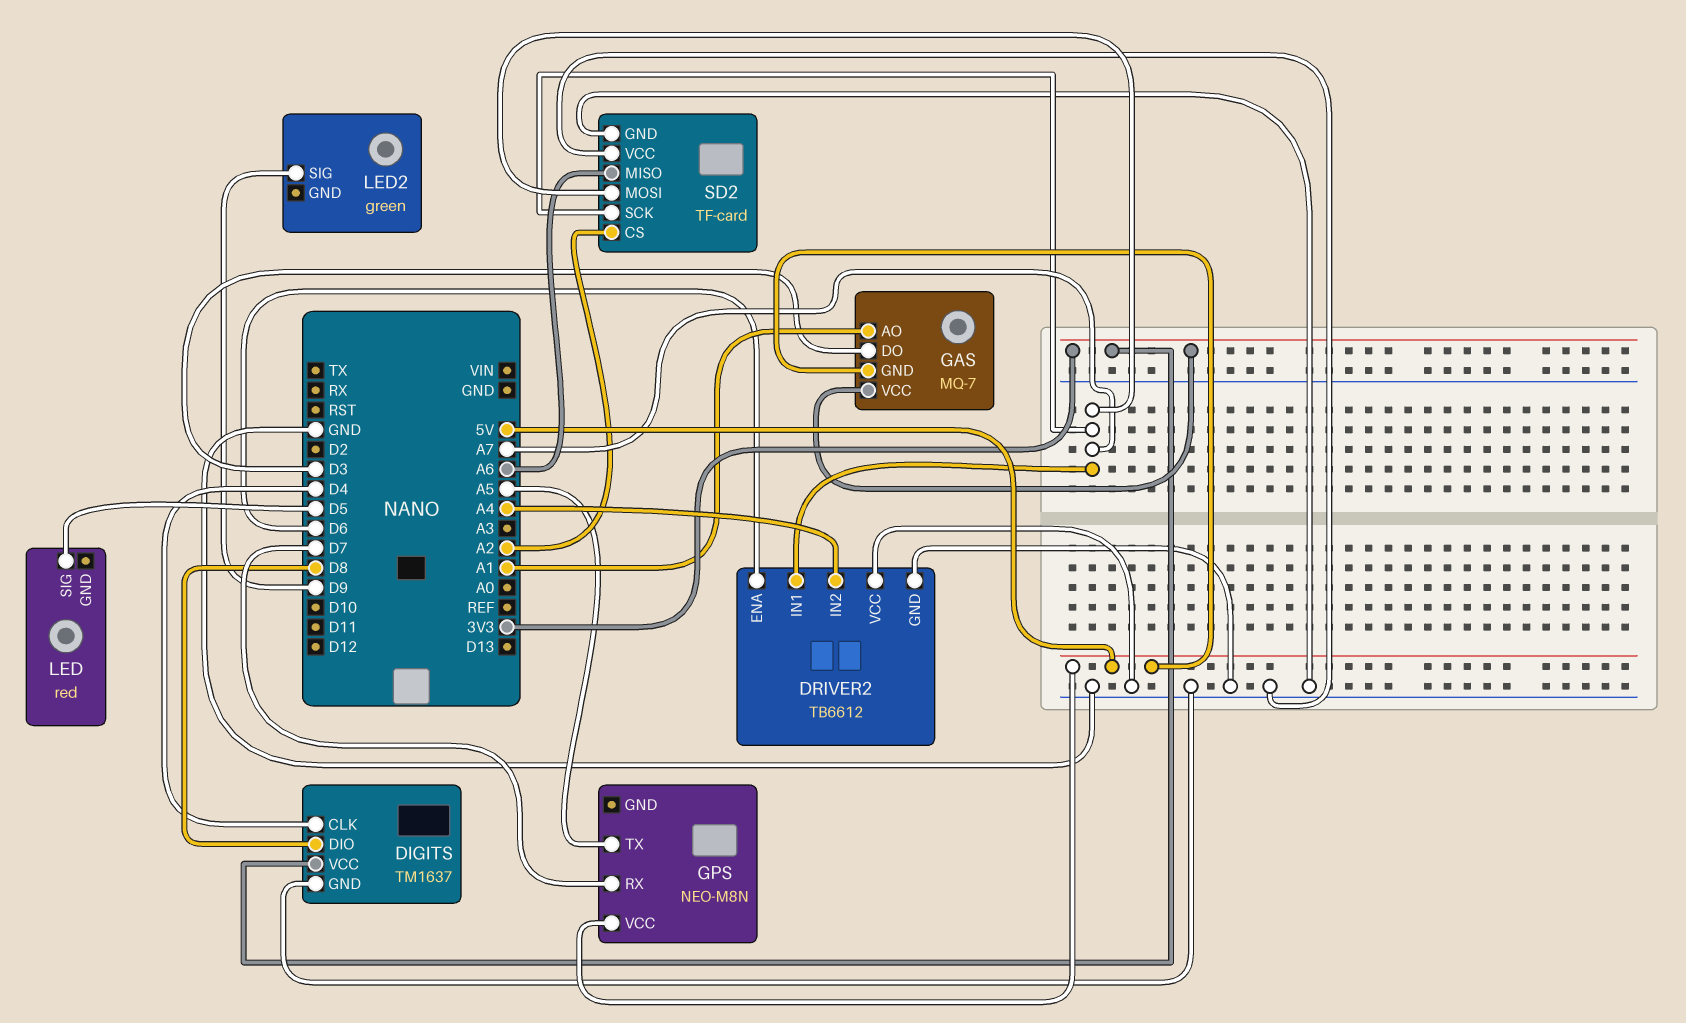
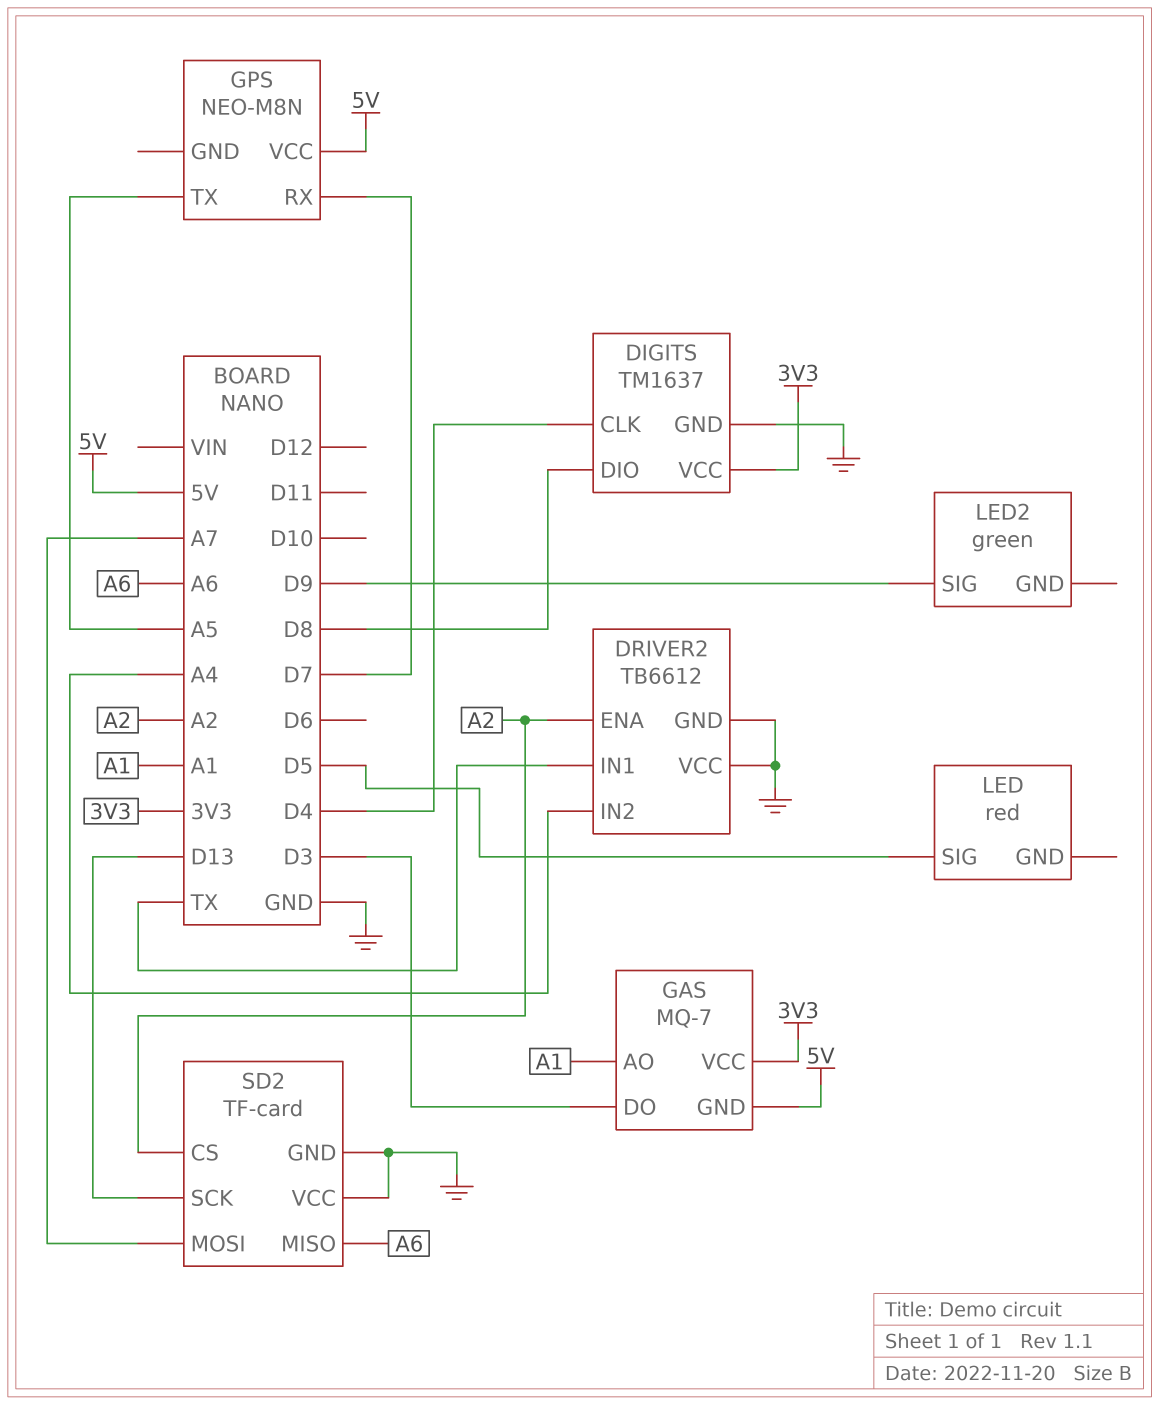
DRIVER2 pin ENA: D6 -> A2
DRIVER2 pin IN1: A7 -> TX
SD2 pin SCK: A7 -> D13

